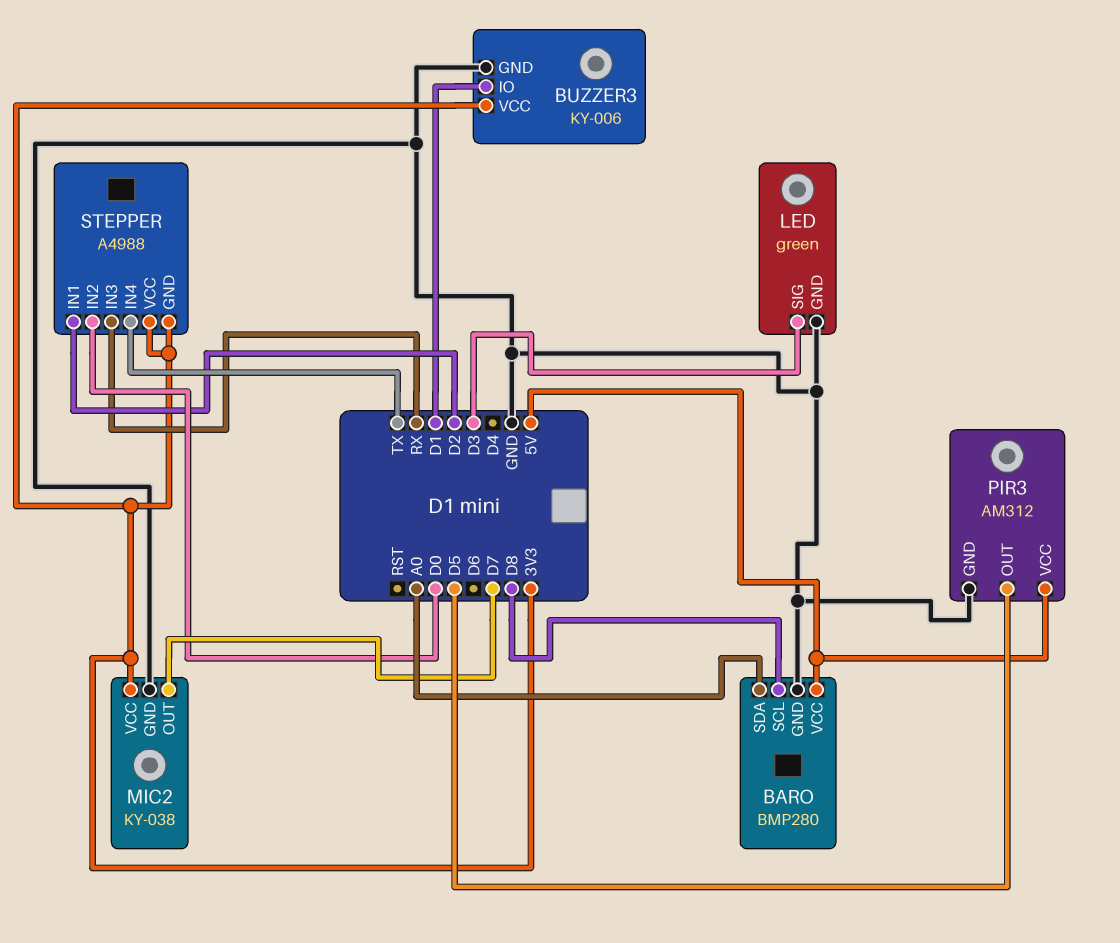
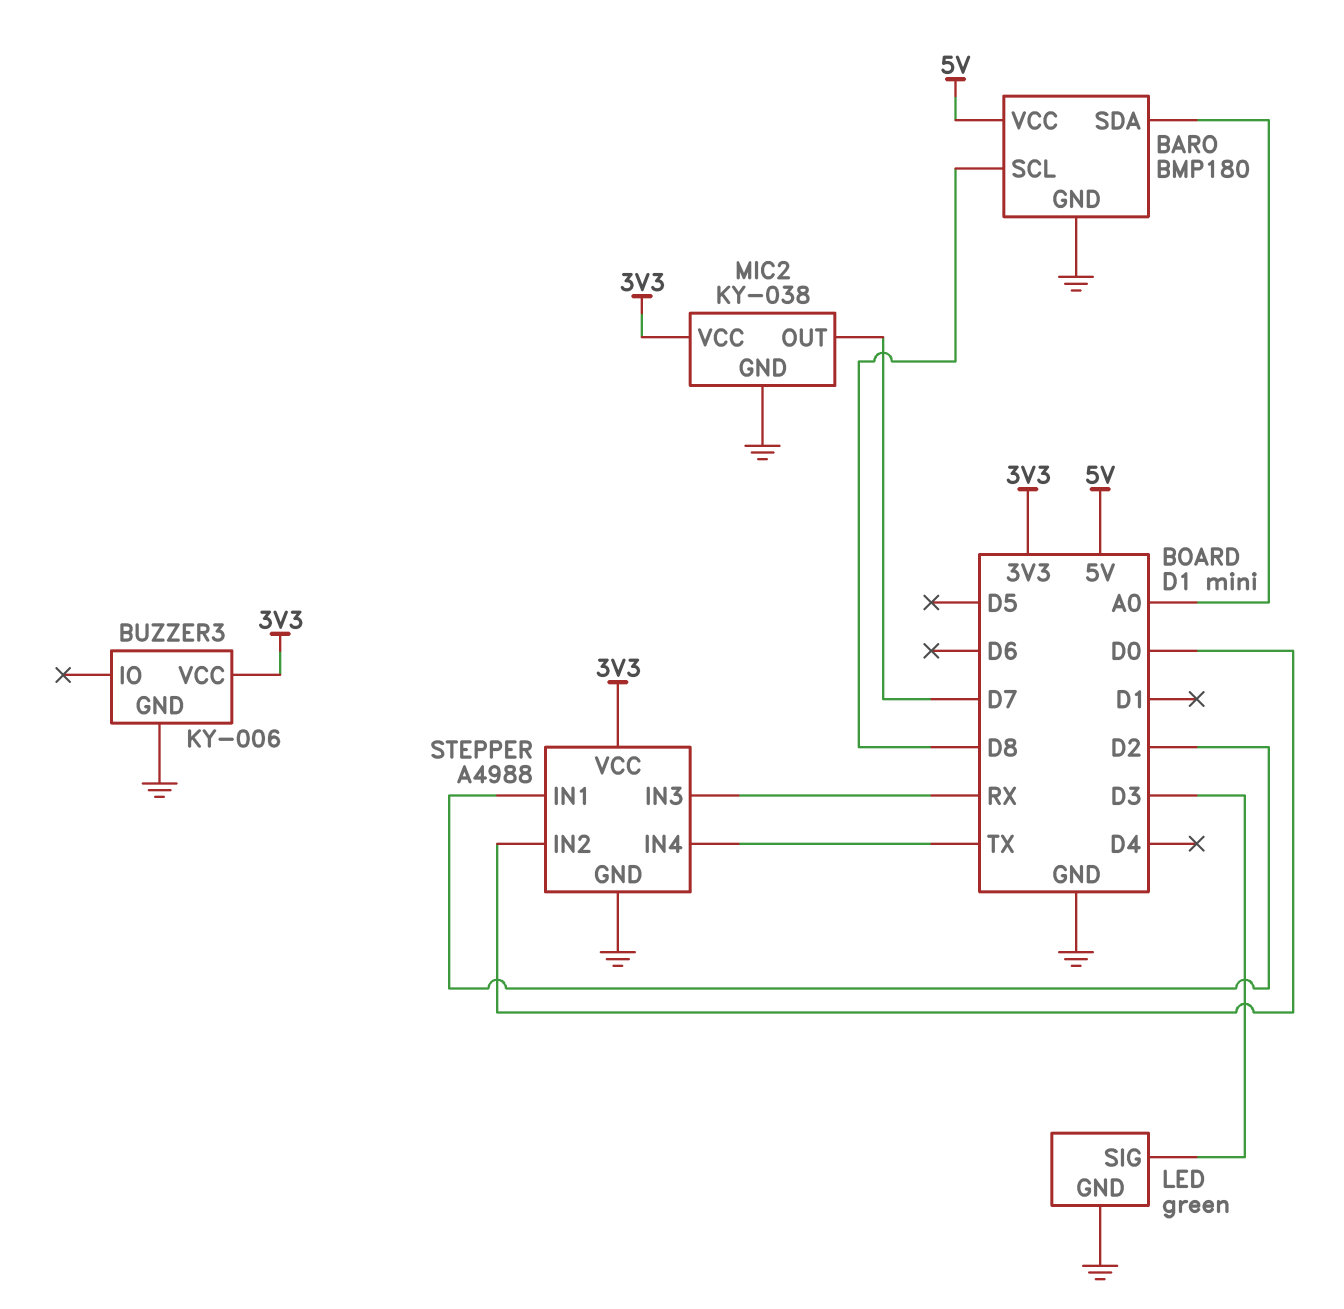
BARO: BMP280 -> BMP180
BUZZER3 pin IO: D1 -> none
PIR3: AM312 -> none
PIR3 pin GND: GND -> none
PIR3 pin OUT: D5 -> none
PIR3 pin VCC: 5V -> none
STEPPER pin GND: 3V3 -> GND

